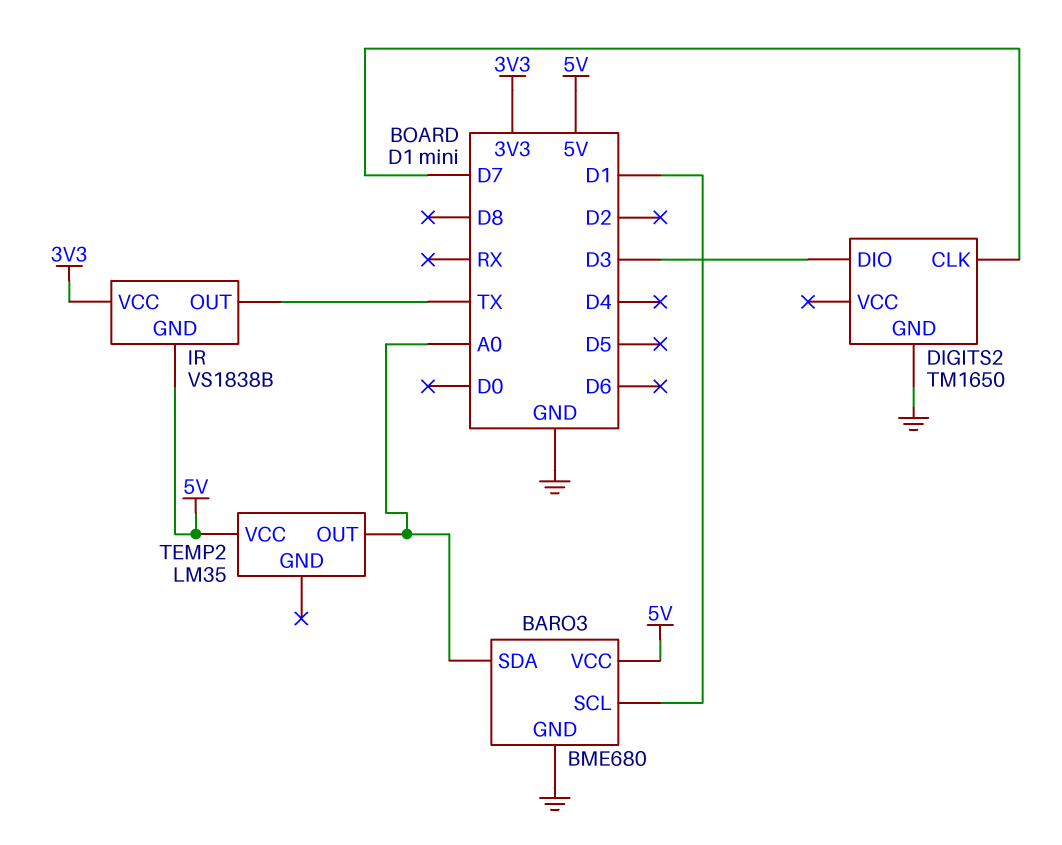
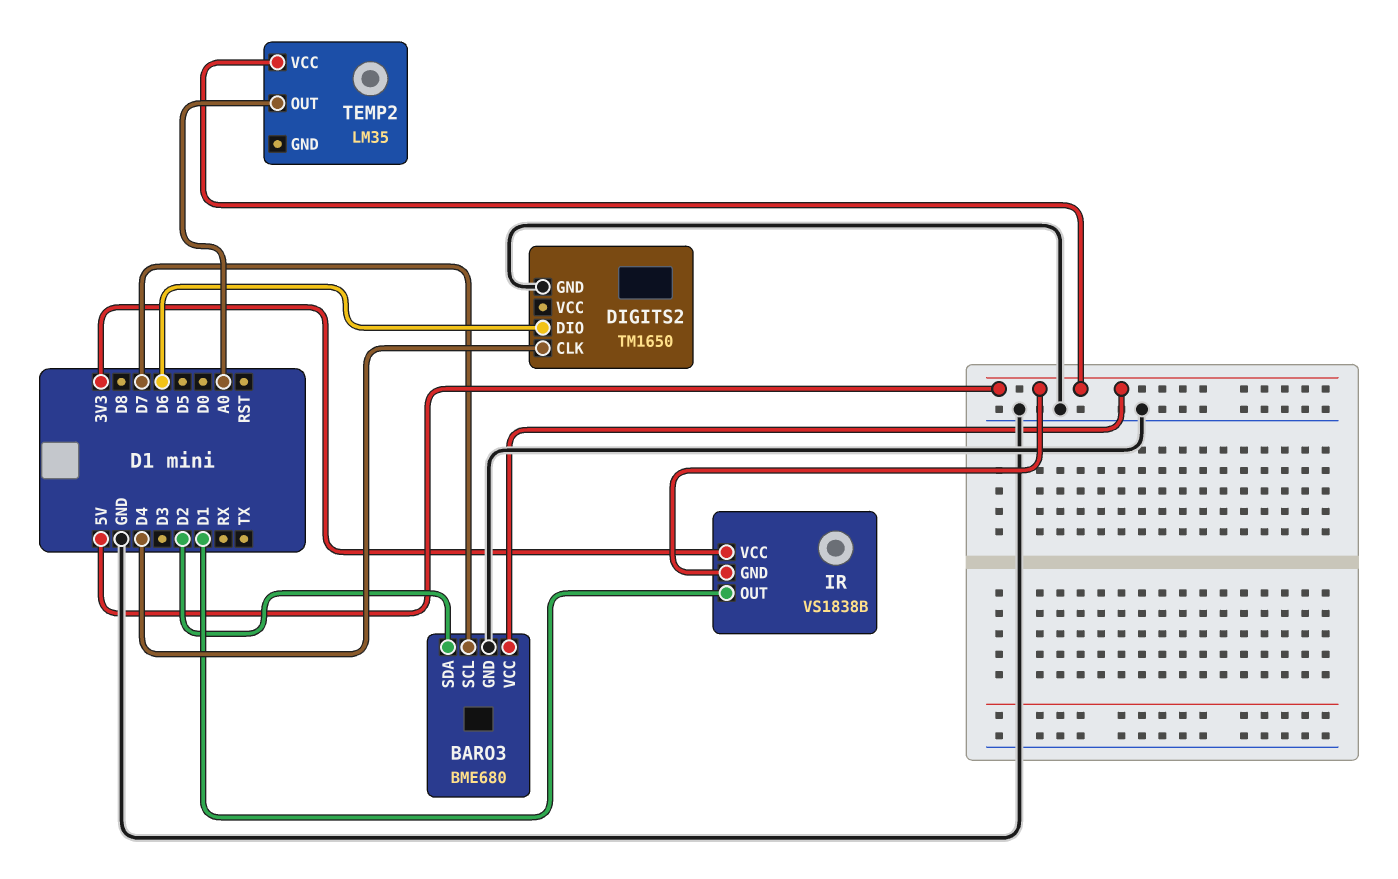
BARO3 pin SCL: D1 -> D7
BARO3 pin SDA: A0 -> D2
DIGITS2 pin CLK: D7 -> D4
DIGITS2 pin DIO: D3 -> D6
IR pin OUT: TX -> D1

